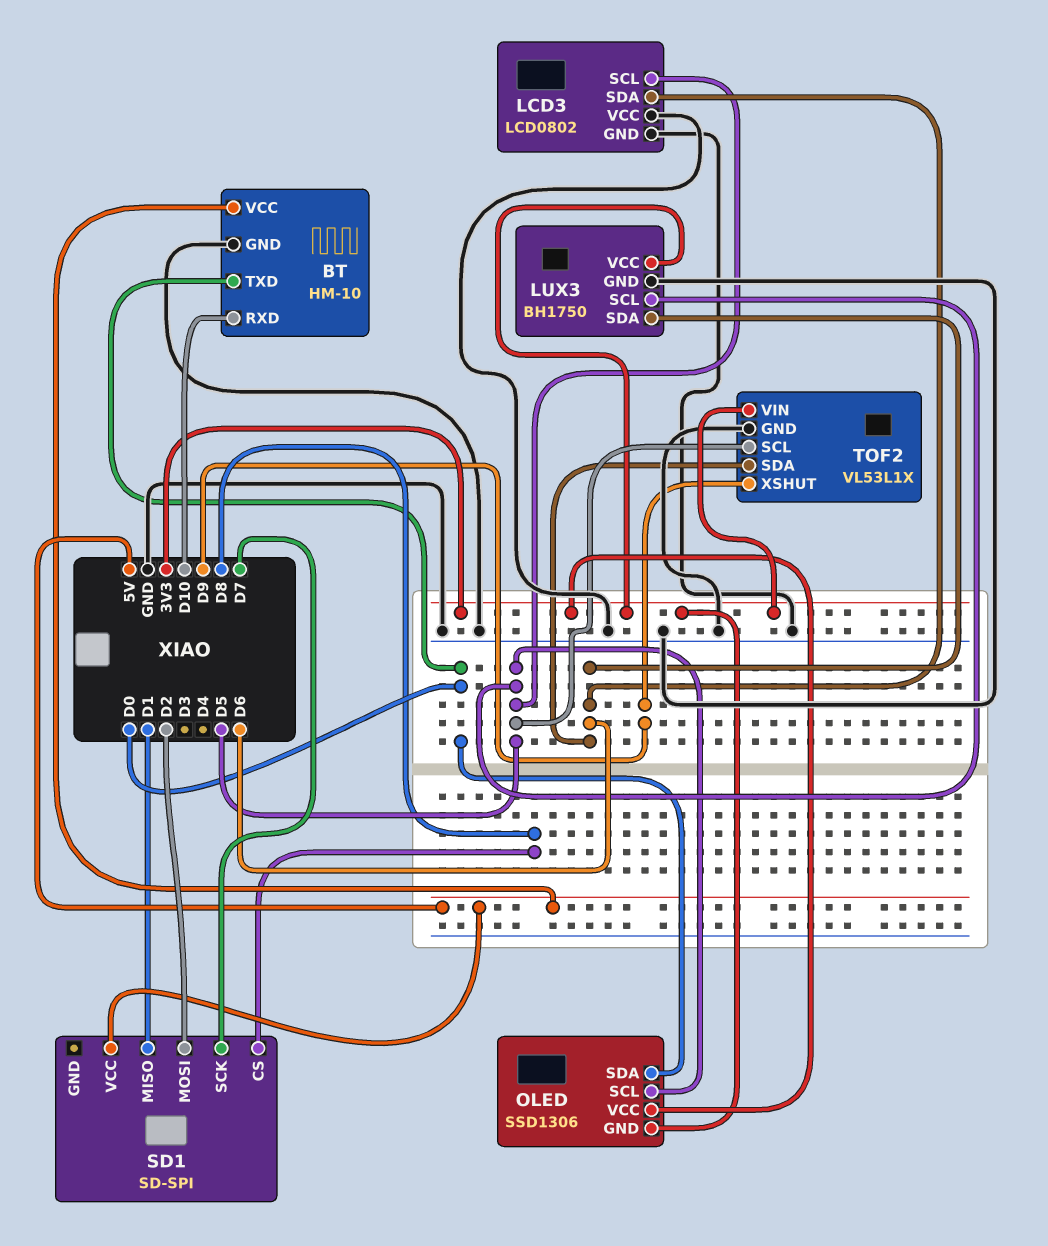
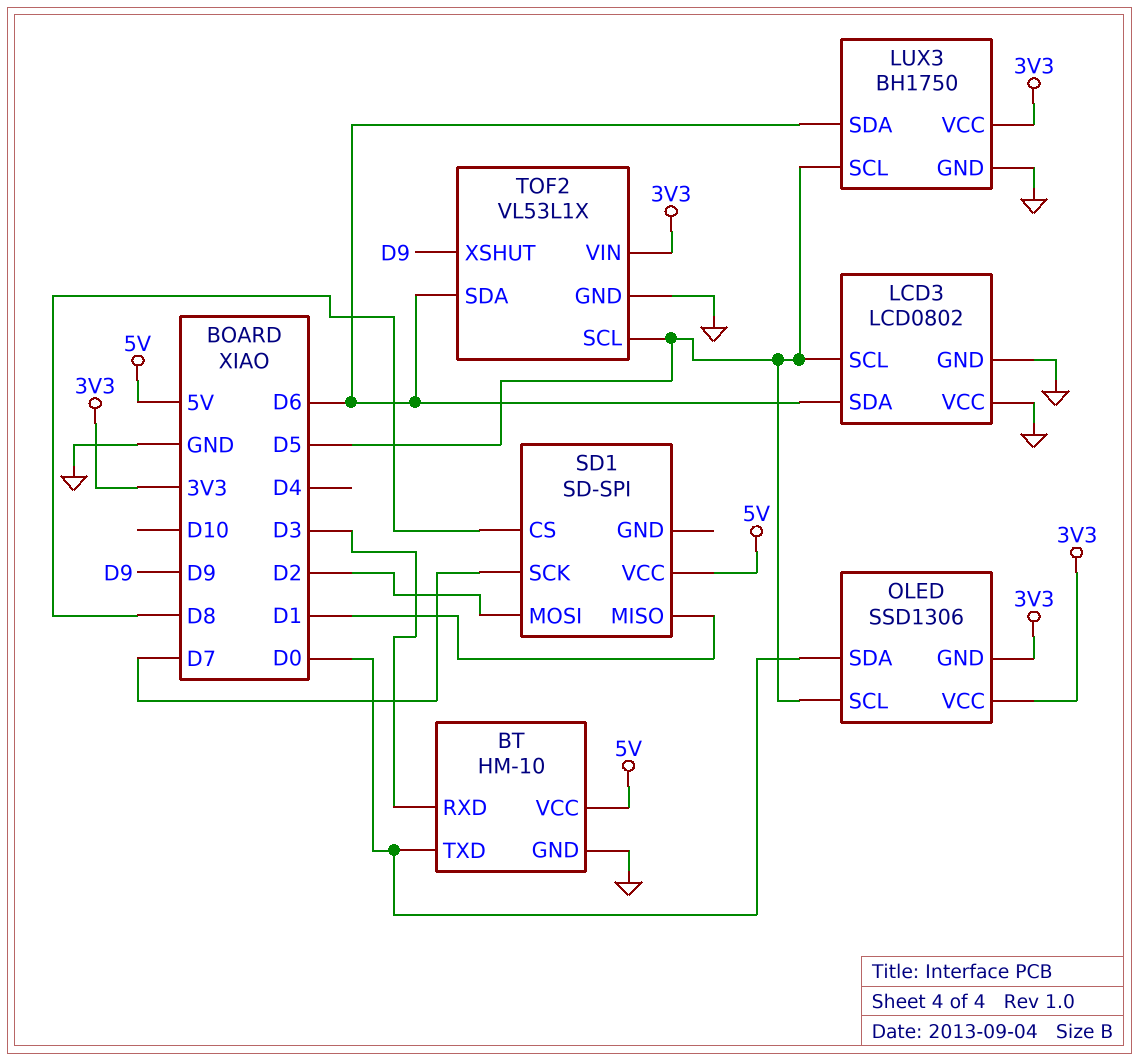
BT pin RXD: D10 -> D3

